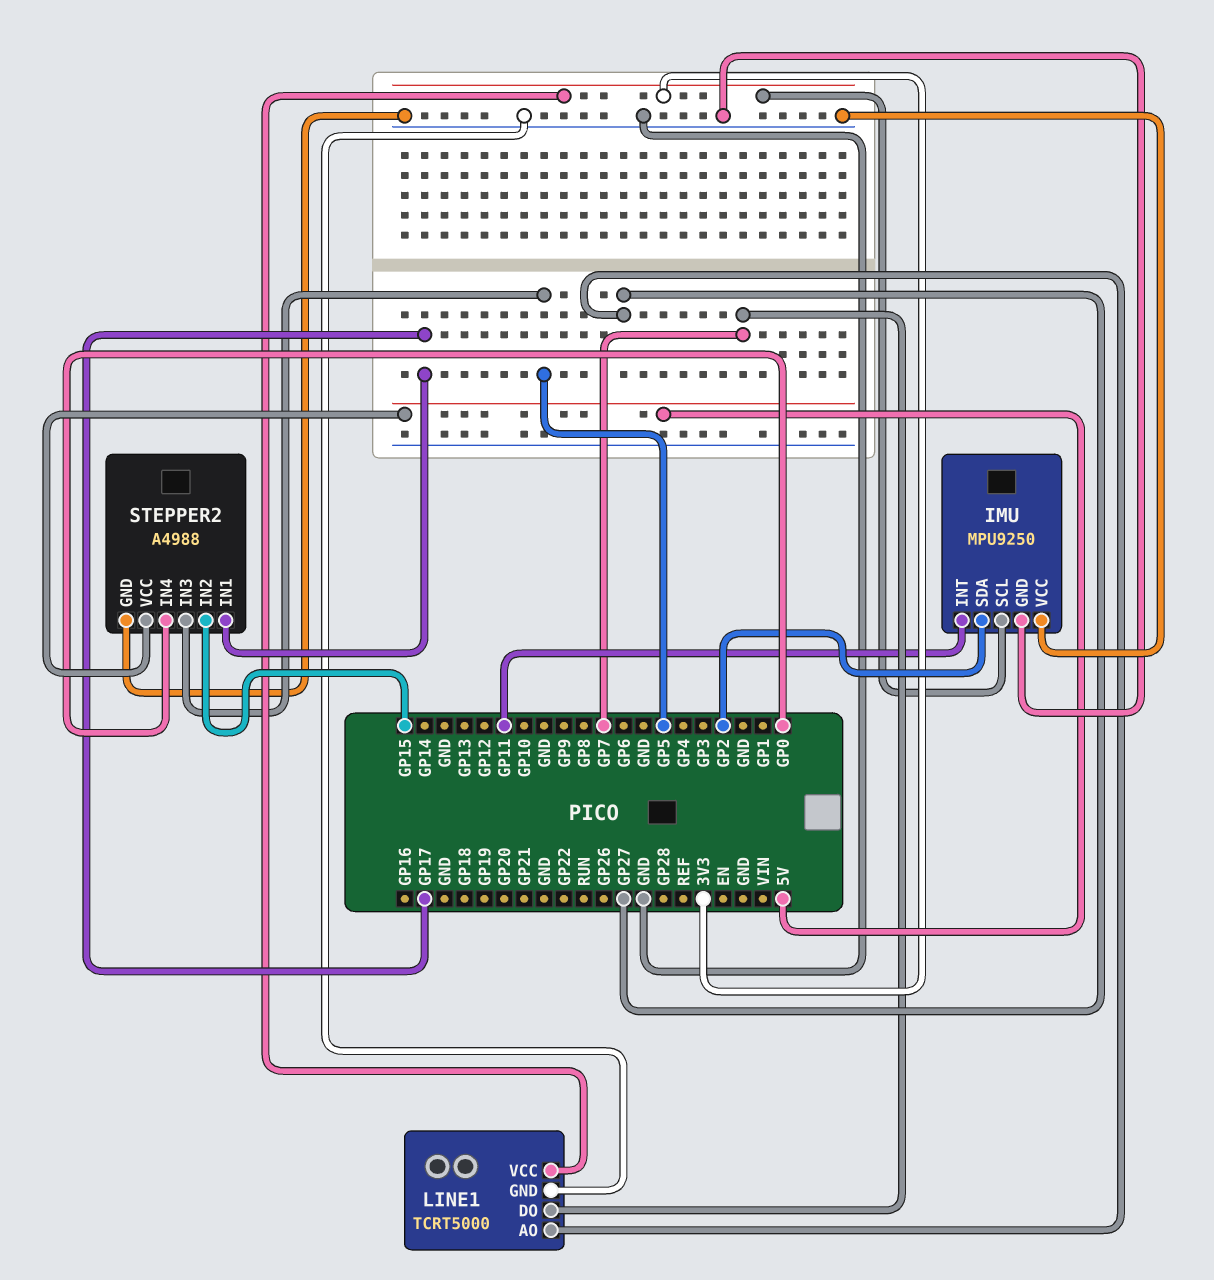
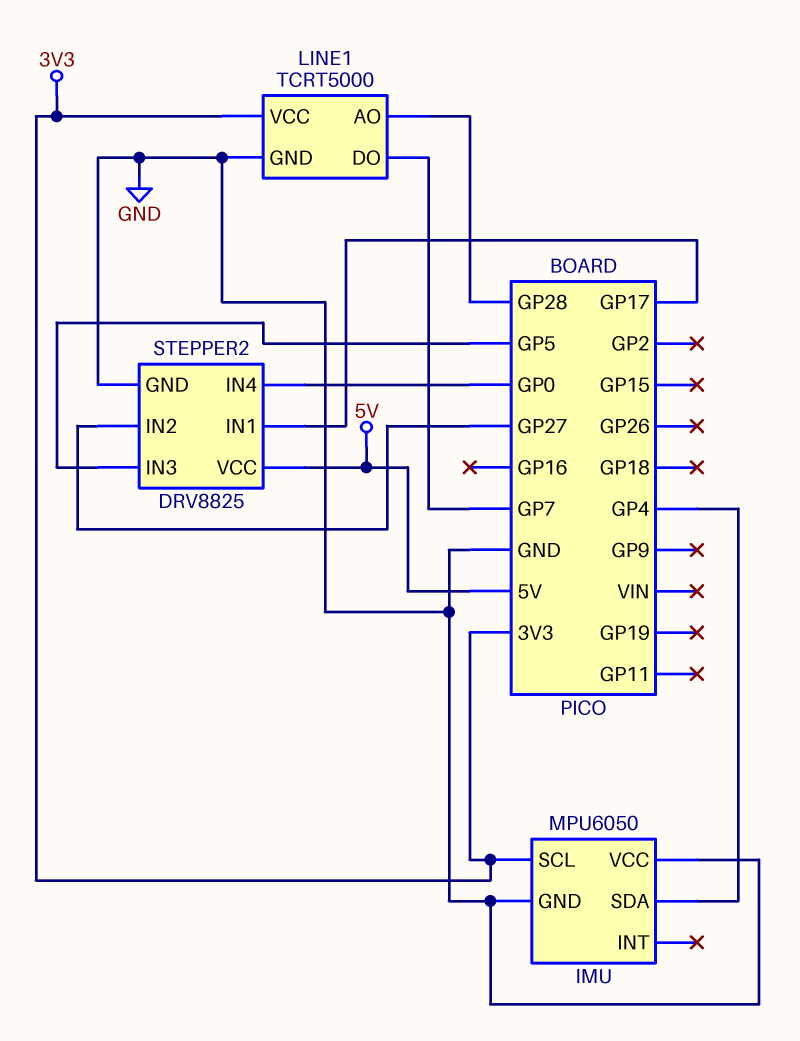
IMU: MPU9250 -> MPU6050
IMU pin INT: GP11 -> none
IMU pin SDA: GP2 -> GP4
LINE1 pin AO: GP27 -> GP28
STEPPER2: A4988 -> DRV8825
STEPPER2 pin IN2: GP15 -> GP27

